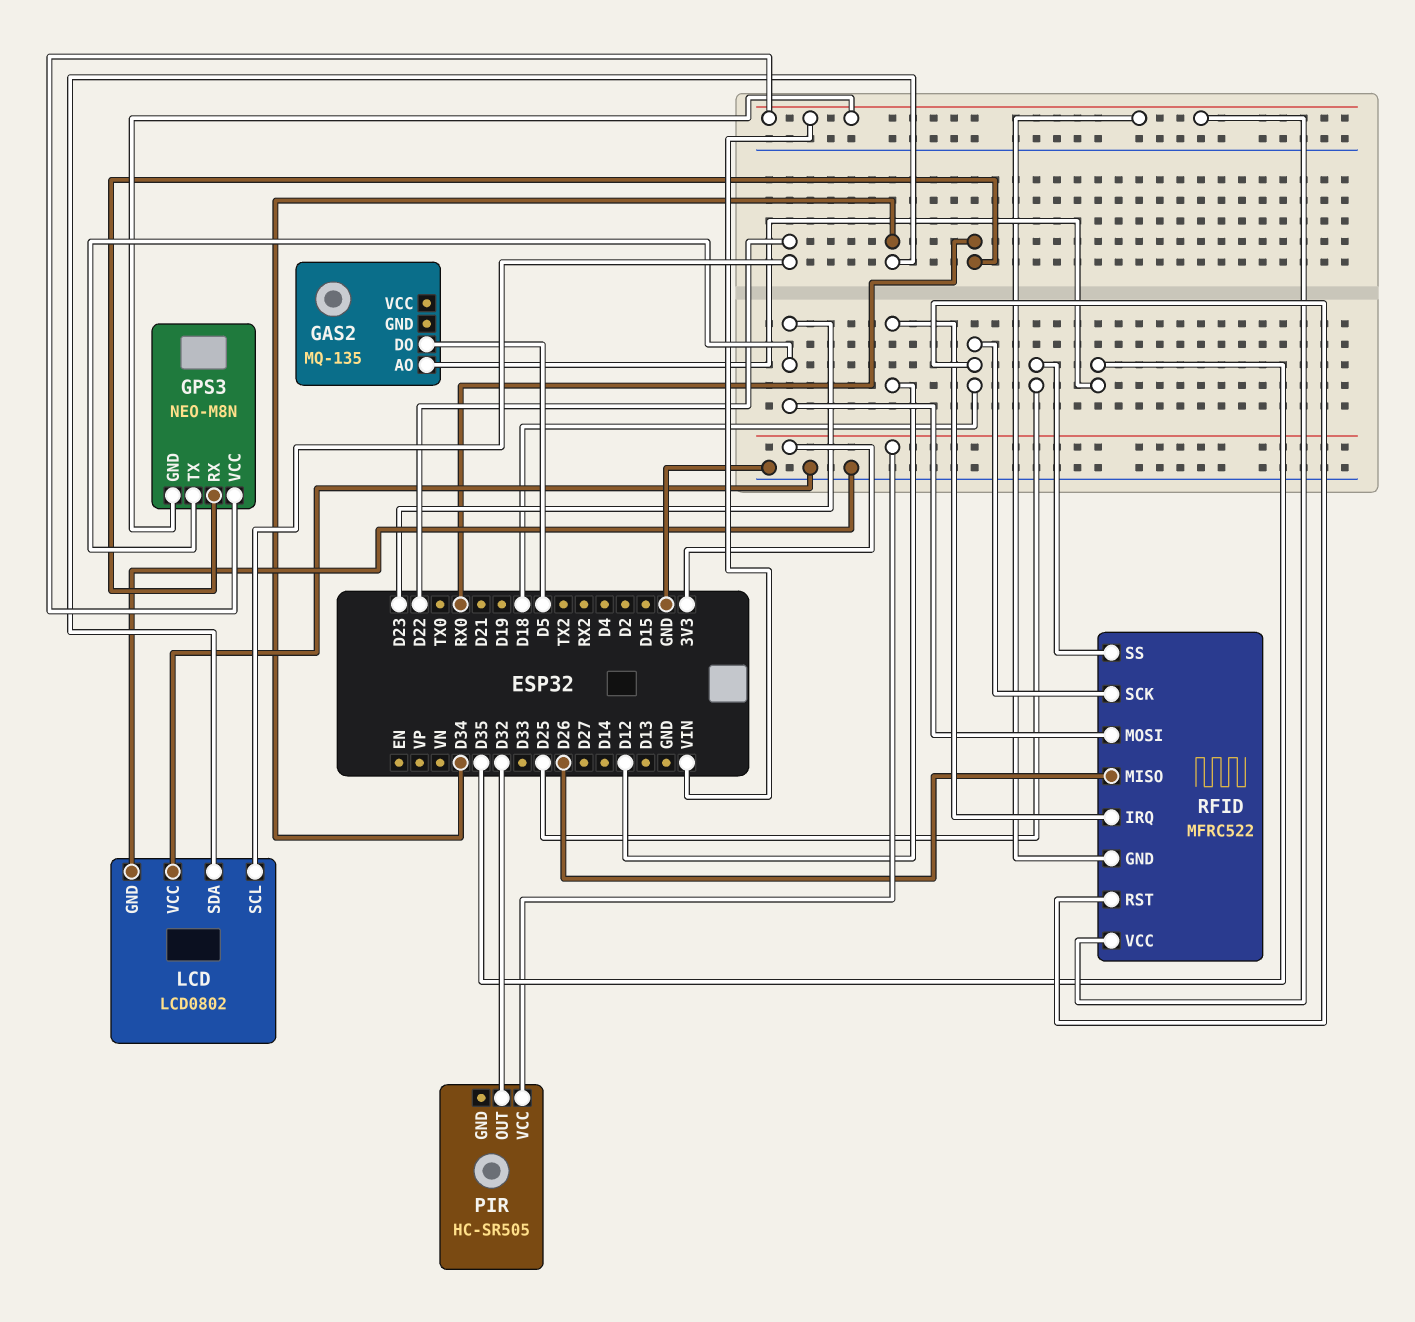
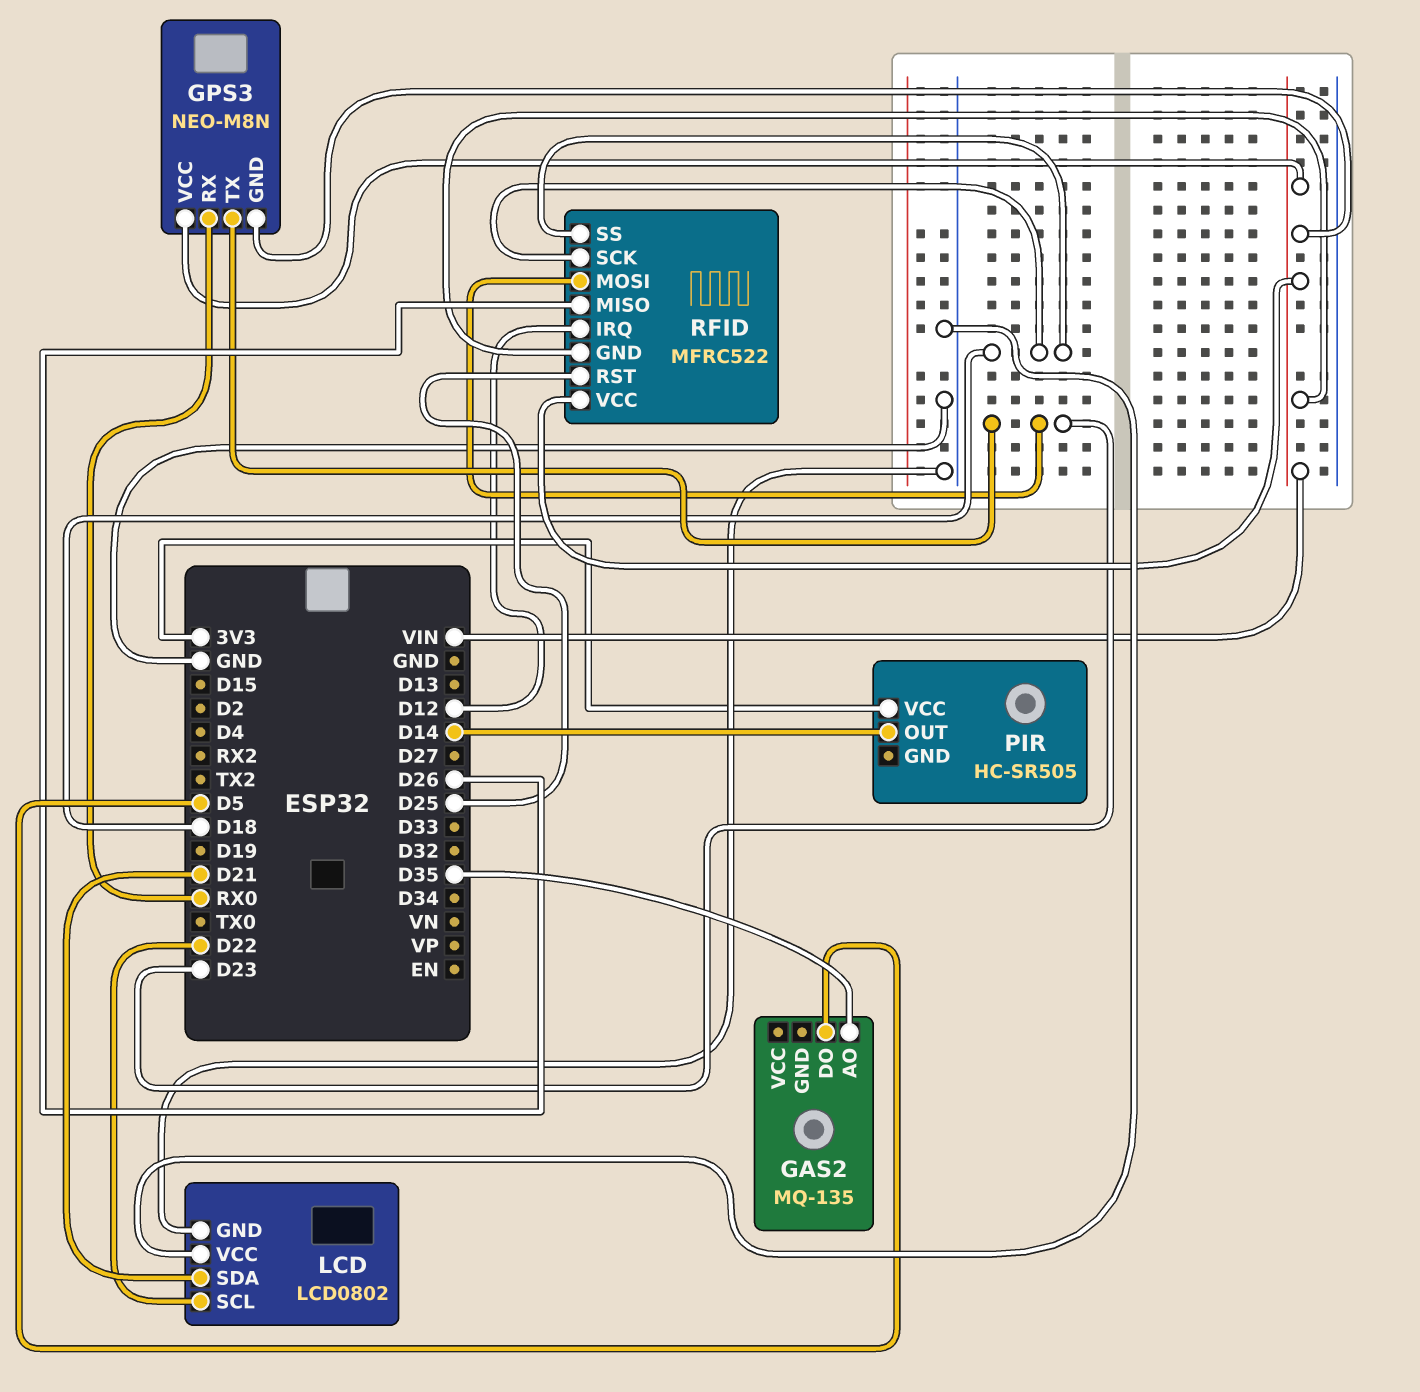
LCD pin SDA: D34 -> D21
PIR pin OUT: D32 -> D14
RFID pin RST: D18 -> D25
RFID pin SS: D25 -> D18

